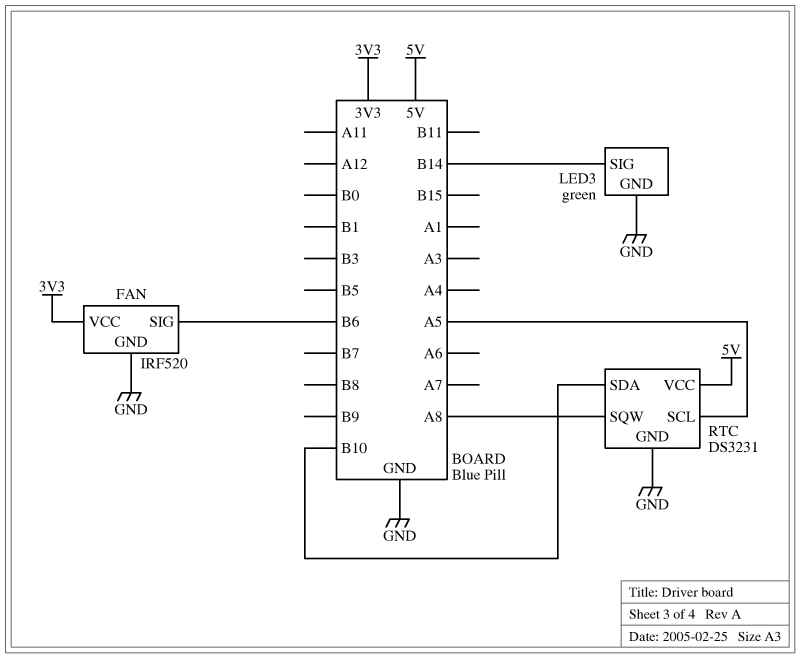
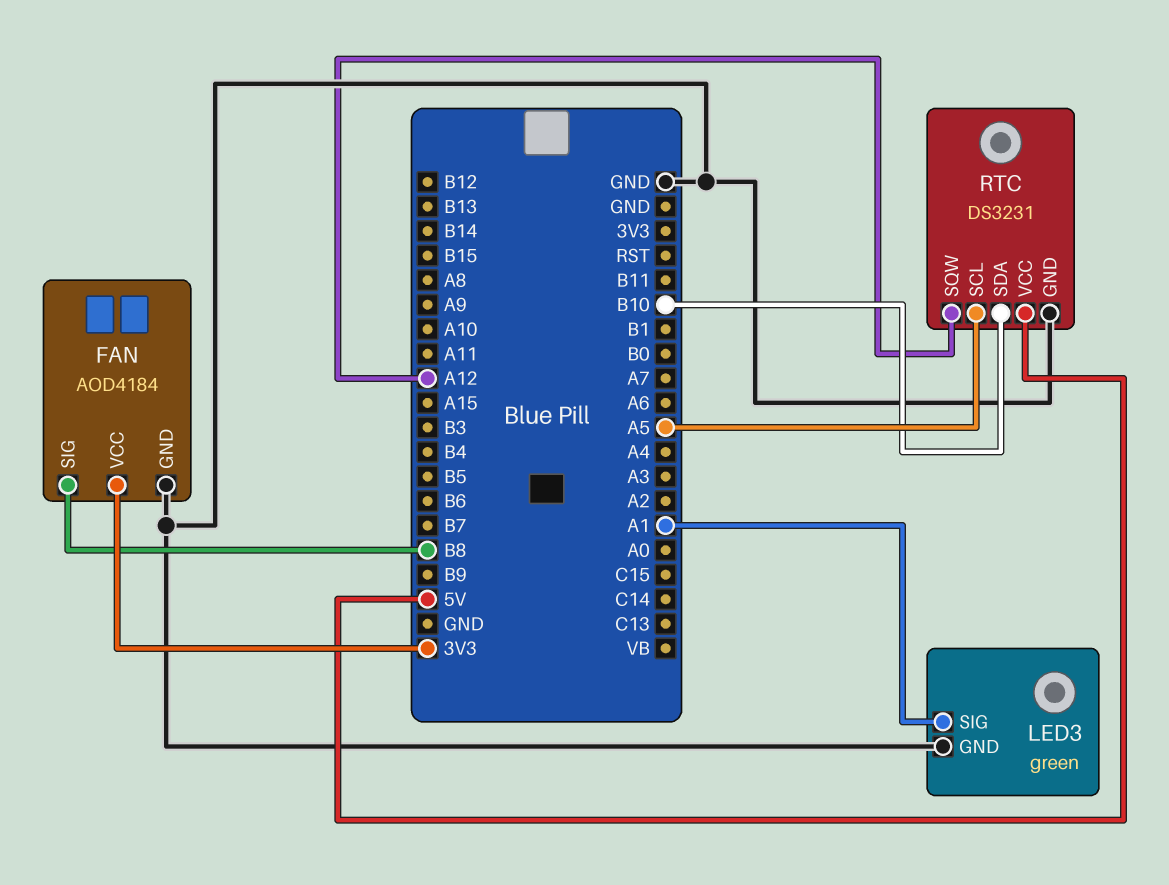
FAN: IRF520 -> AOD4184
FAN pin SIG: B6 -> B8
LED3 pin SIG: B14 -> A1
RTC pin SQW: A8 -> A12

